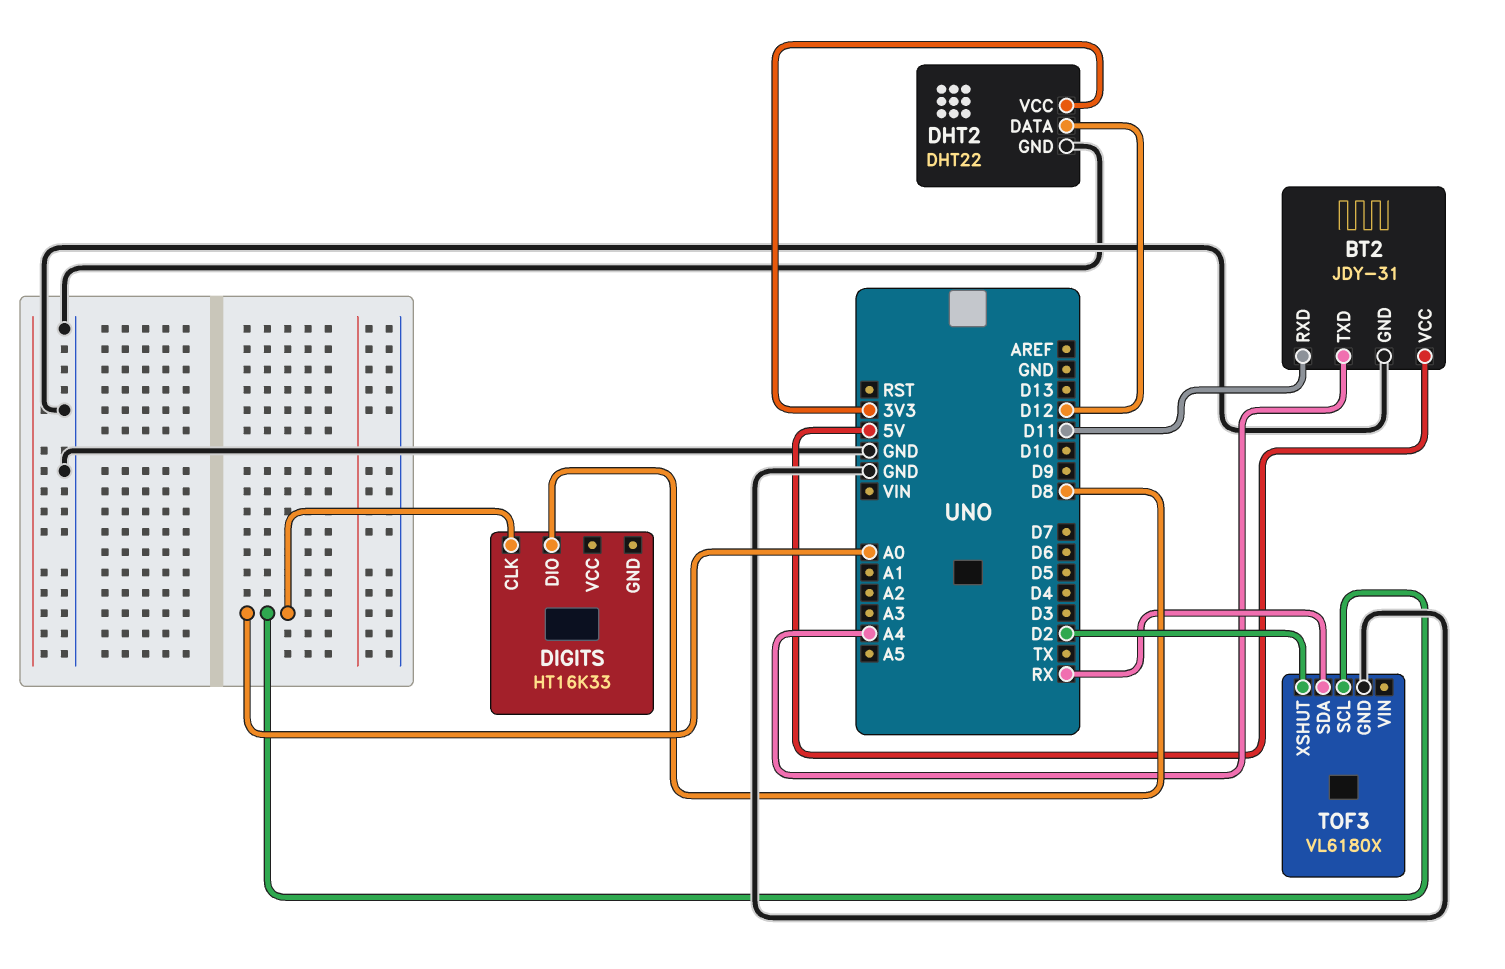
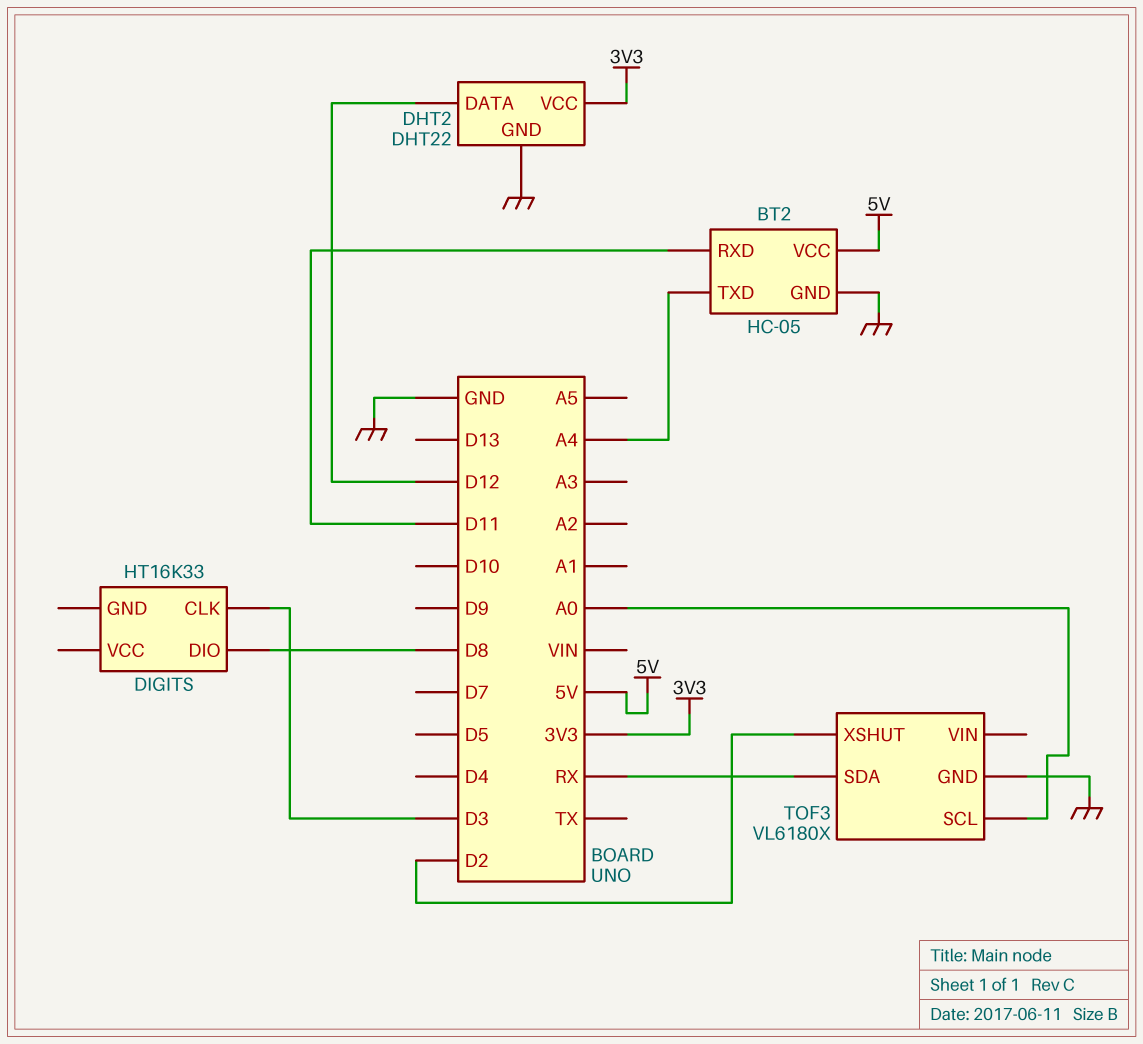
BT2: JDY-31 -> HC-05
DIGITS pin CLK: A0 -> D3

